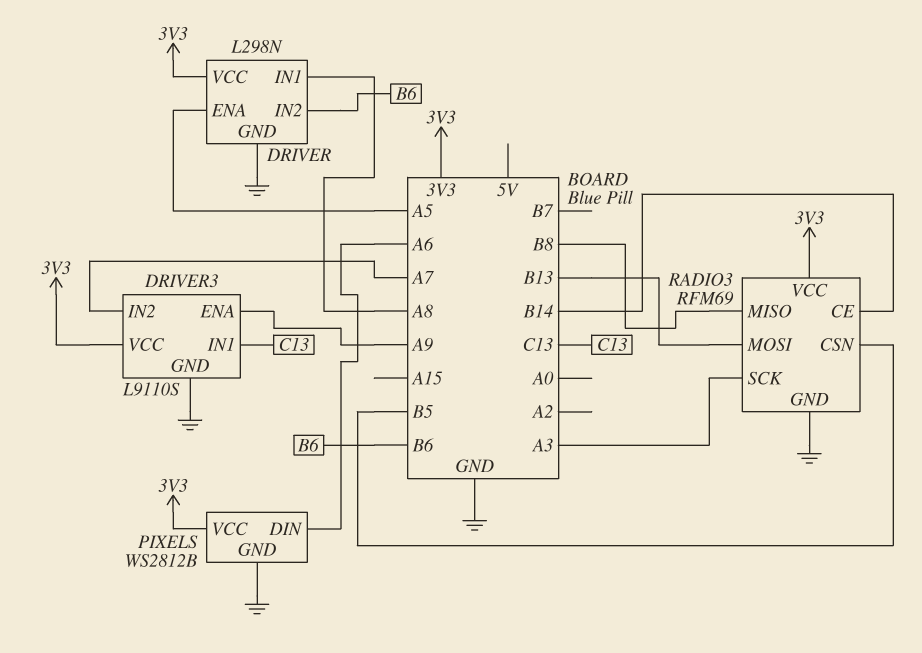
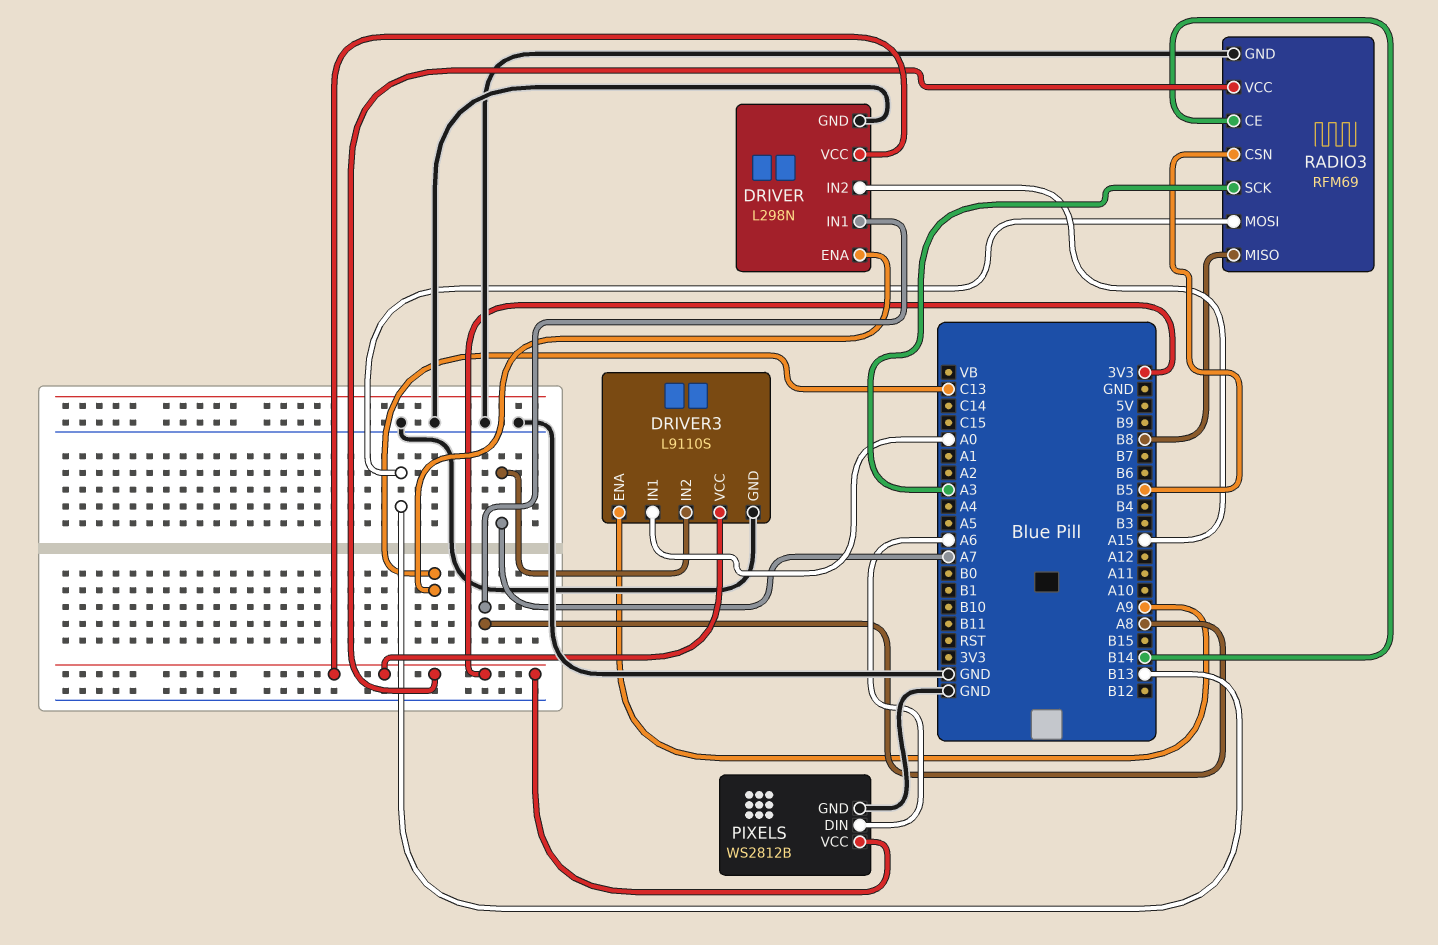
DRIVER pin ENA: A5 -> C13
DRIVER pin IN2: B6 -> A15
DRIVER3 pin IN1: C13 -> A0

